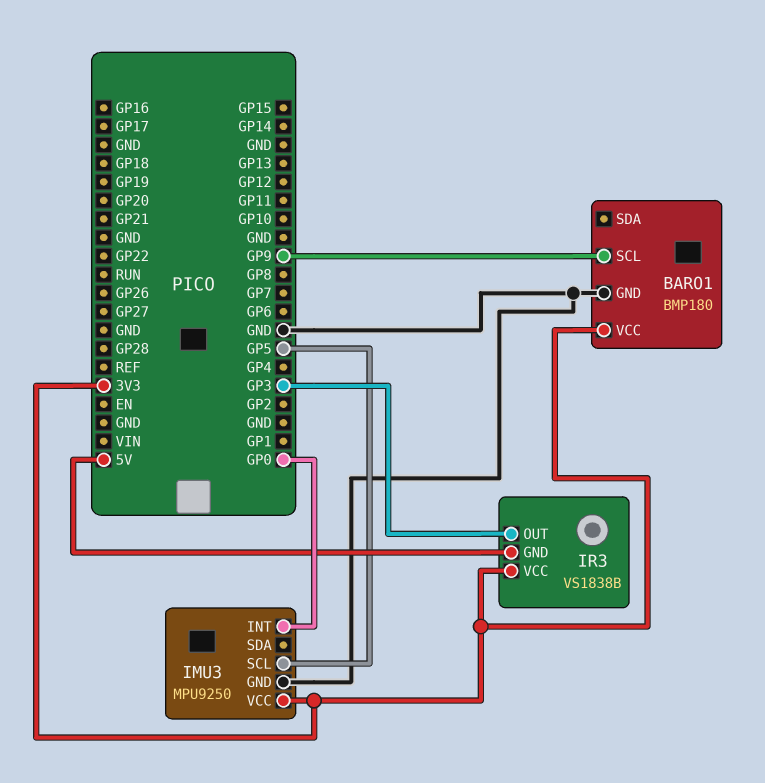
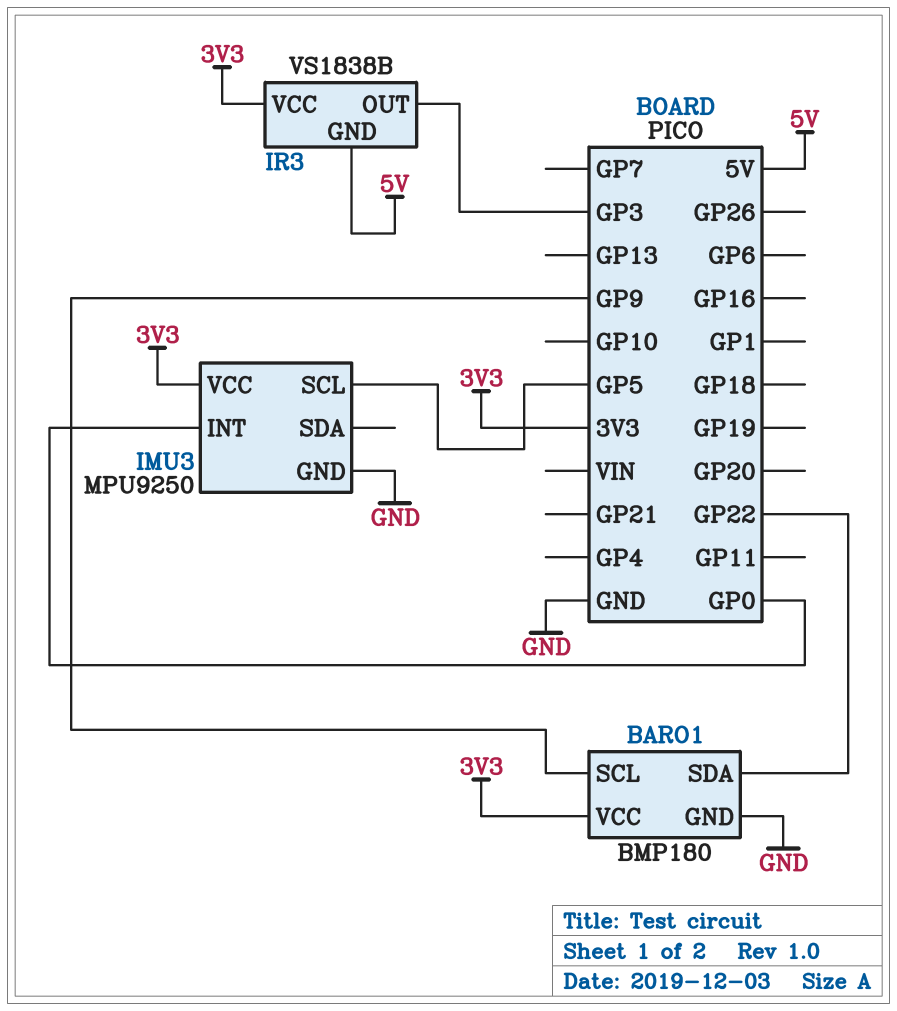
BARO1 pin SDA: none -> GP22

